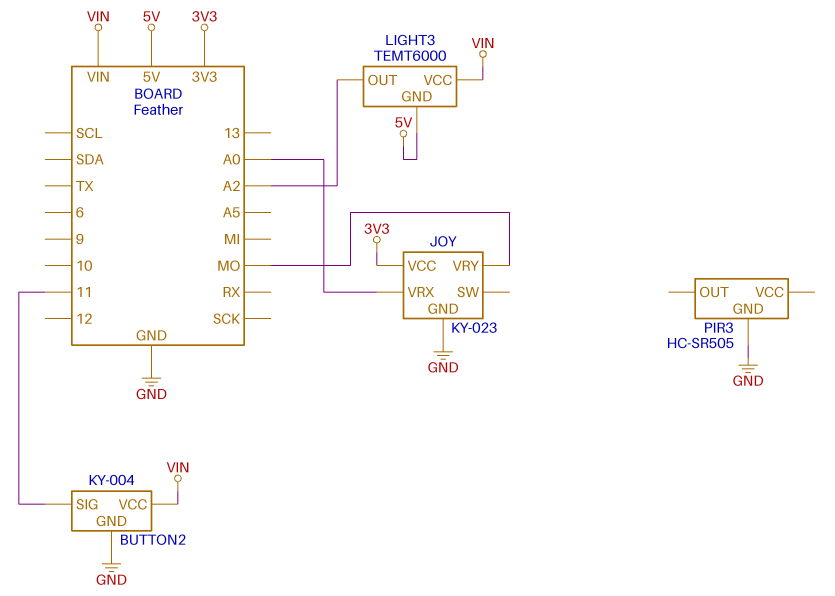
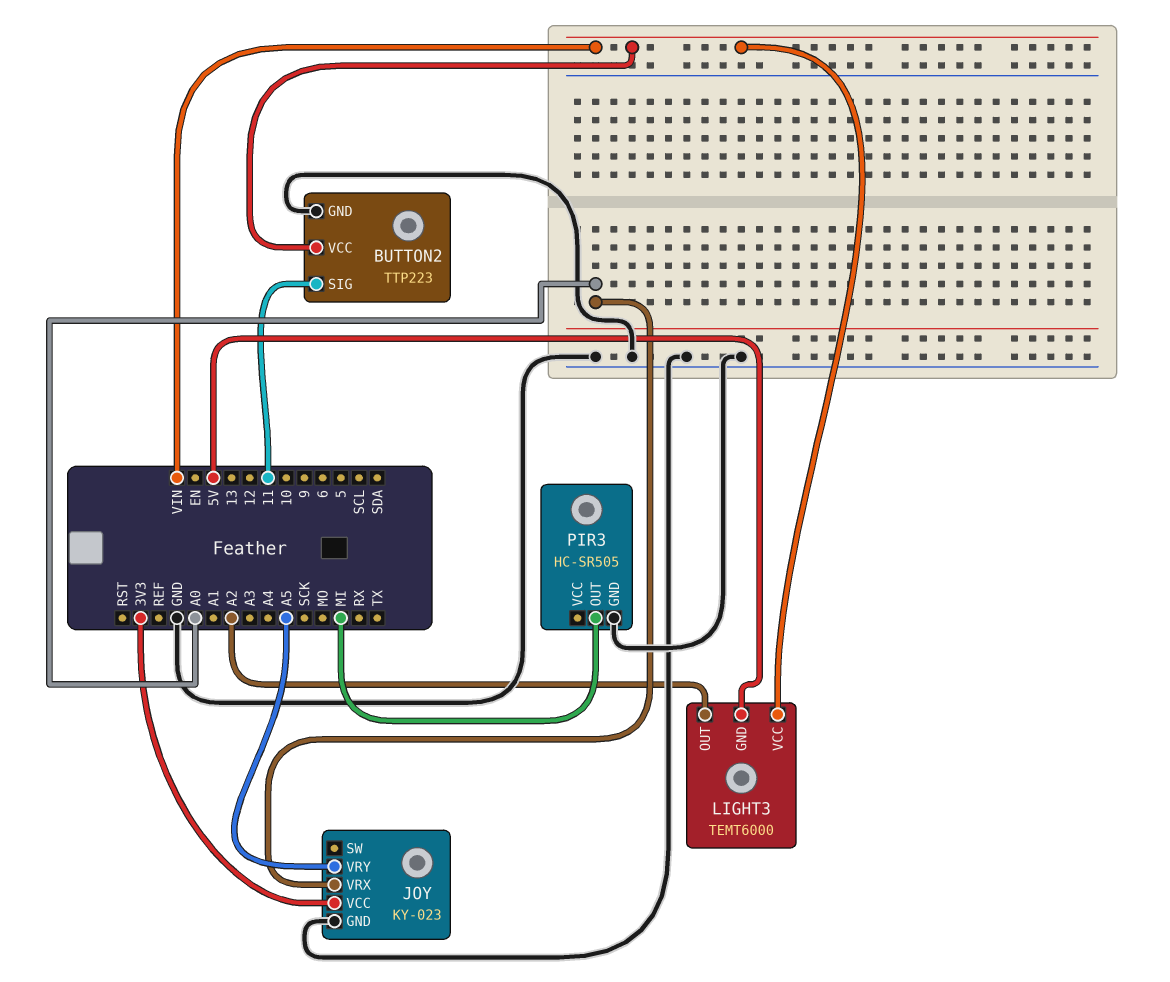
BUTTON2: KY-004 -> TTP223
JOY pin VRY: MO -> A5
PIR3 pin OUT: none -> MI

